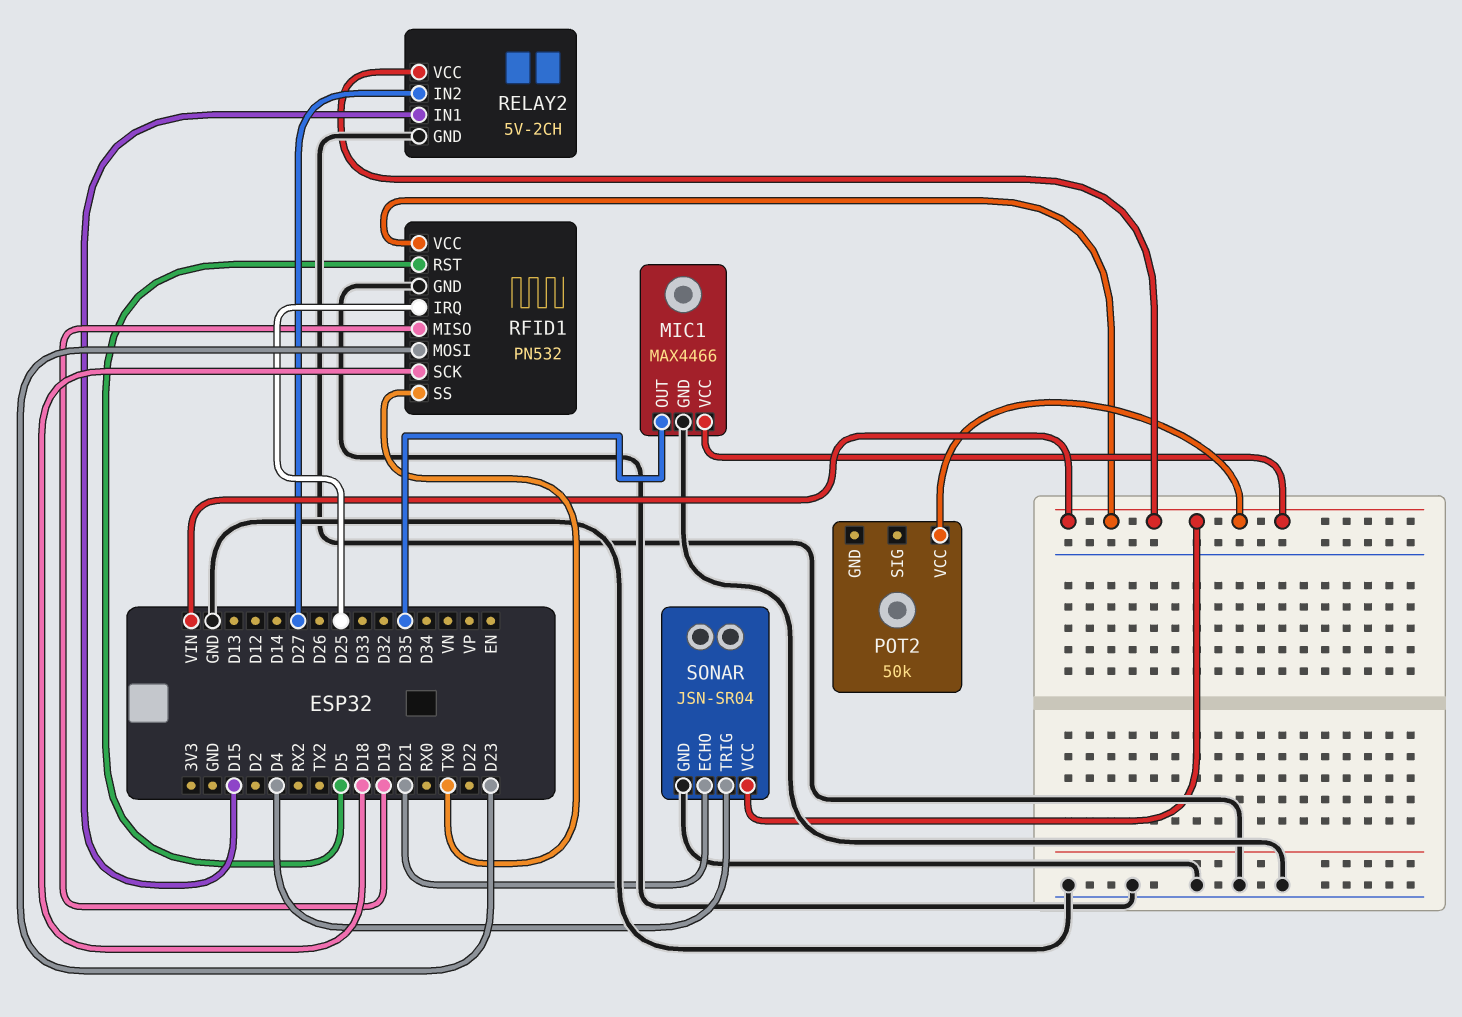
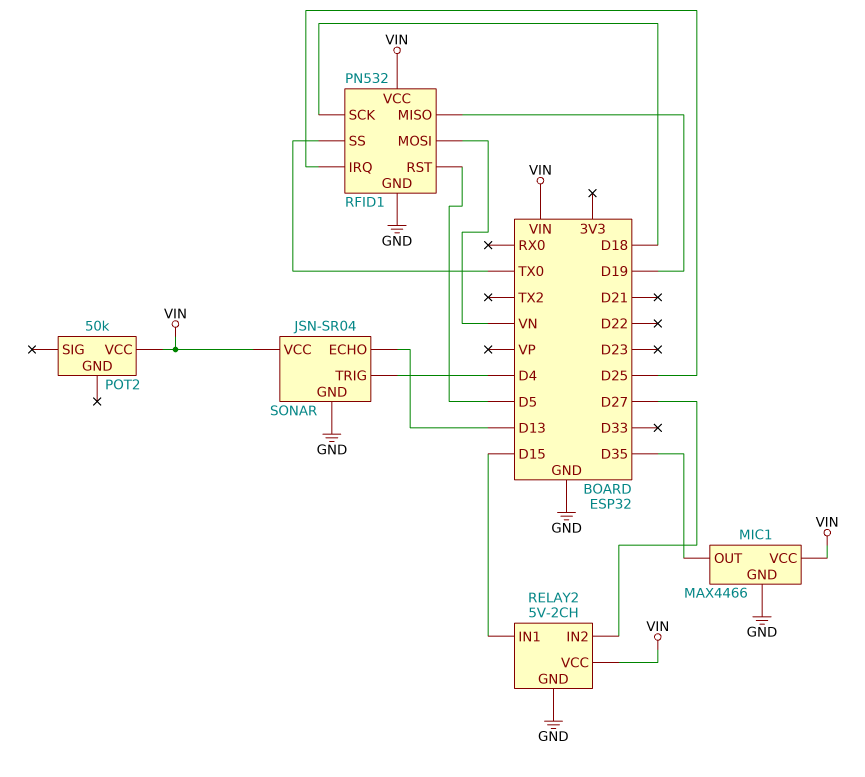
RFID1 pin MOSI: D23 -> VN
SONAR pin ECHO: D21 -> D13

